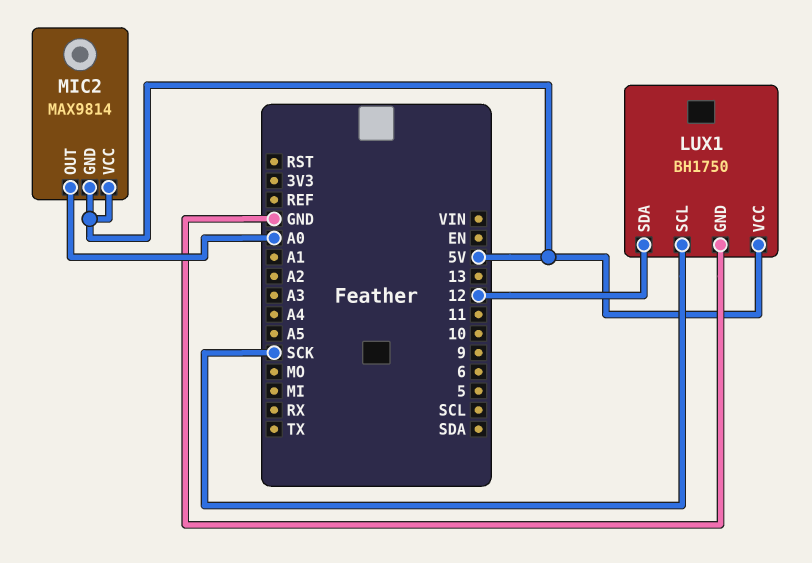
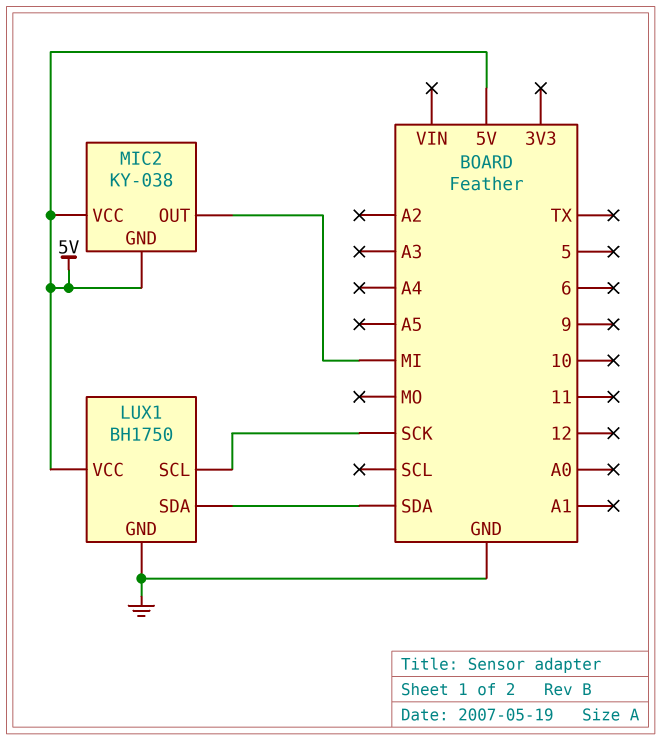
LUX1 pin SDA: 12 -> SDA
MIC2: MAX9814 -> KY-038
MIC2 pin OUT: A0 -> MI

